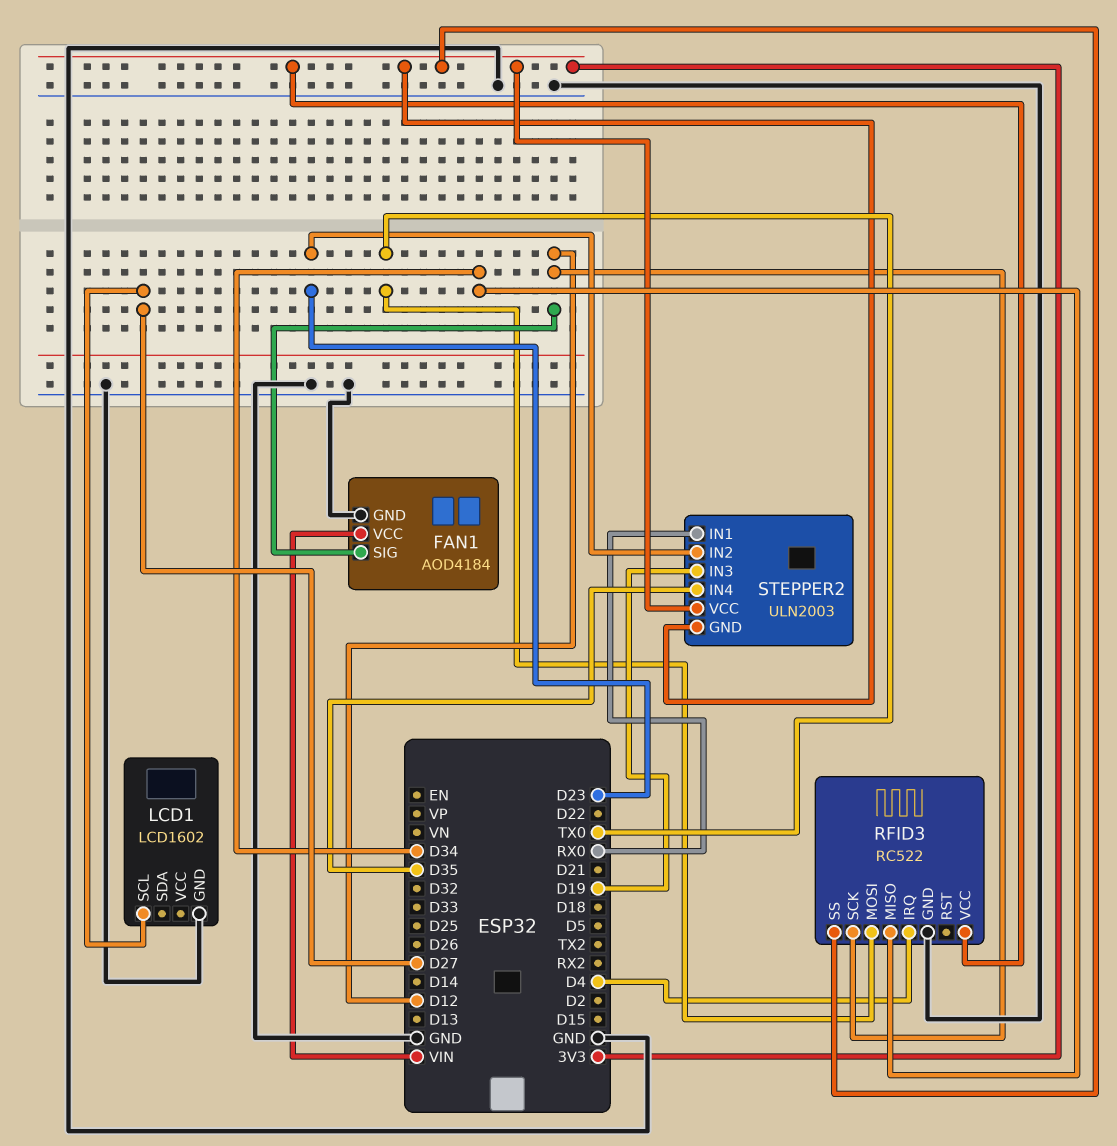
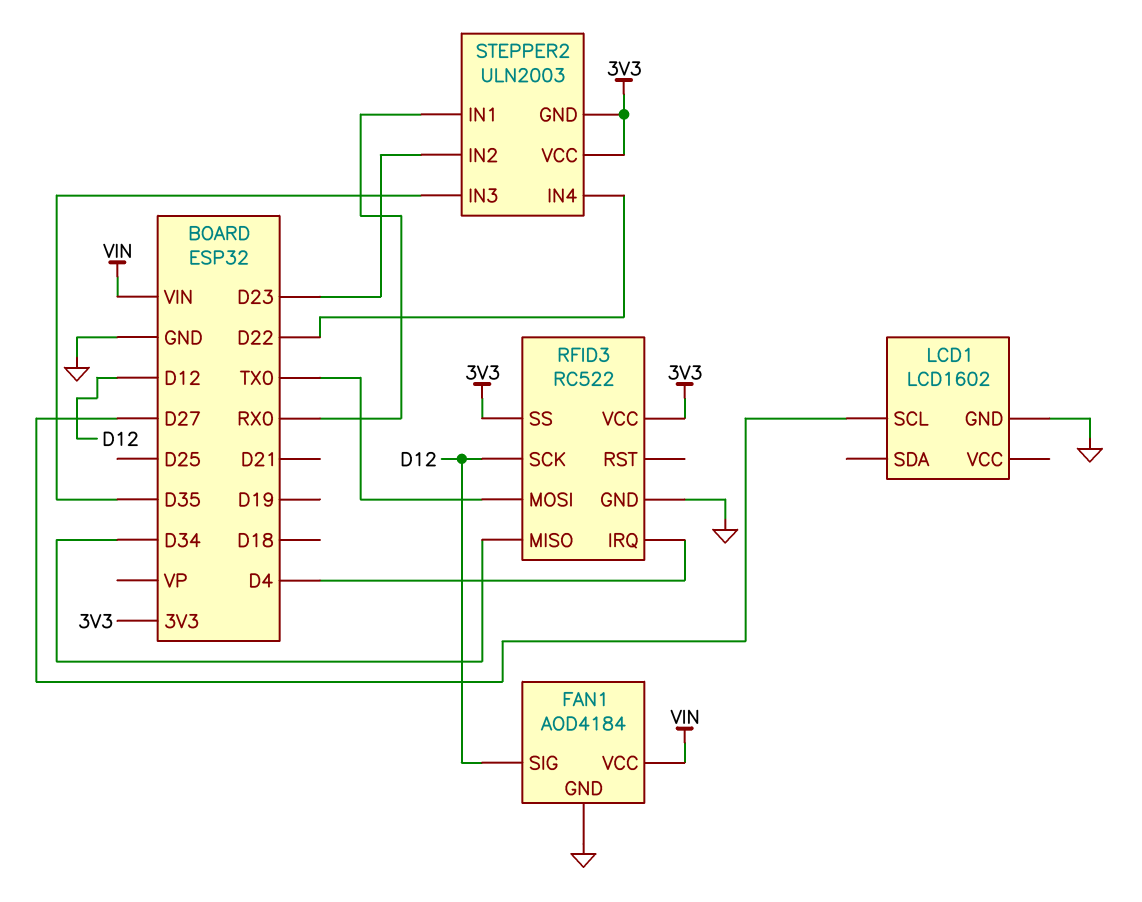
STEPPER2 pin IN3: D19 -> D35
STEPPER2 pin IN4: D35 -> D22

